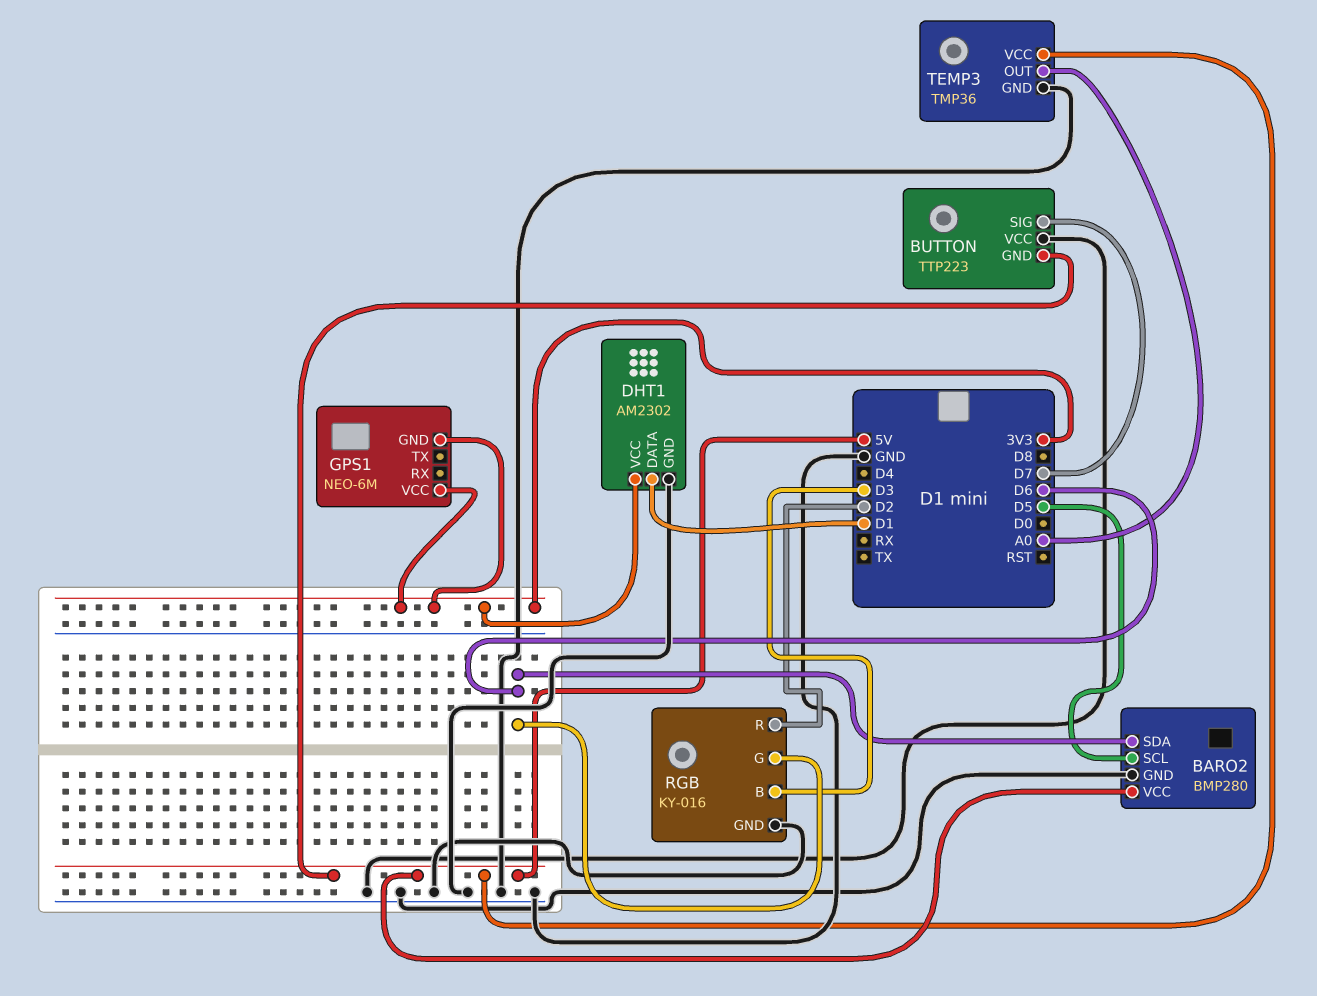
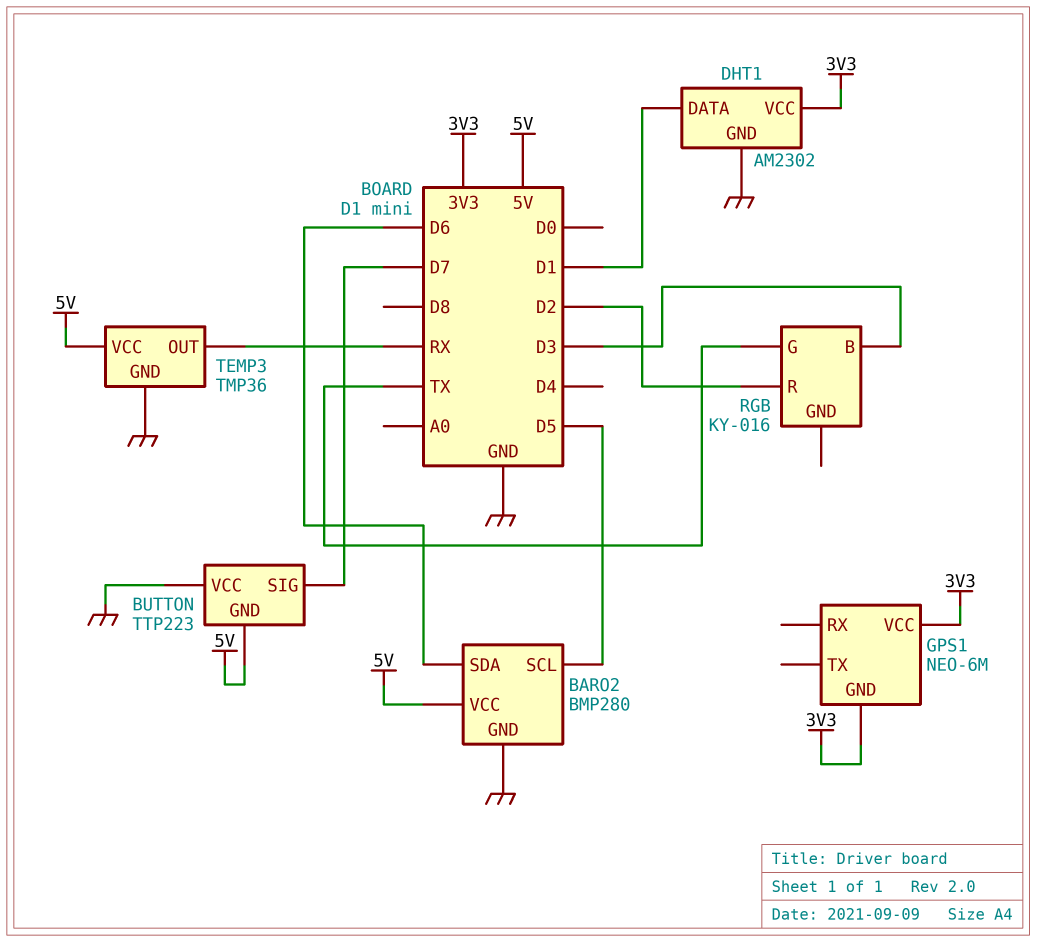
RGB pin G: D6 -> TX
RGB pin GND: GND -> none
TEMP3 pin OUT: A0 -> RX

